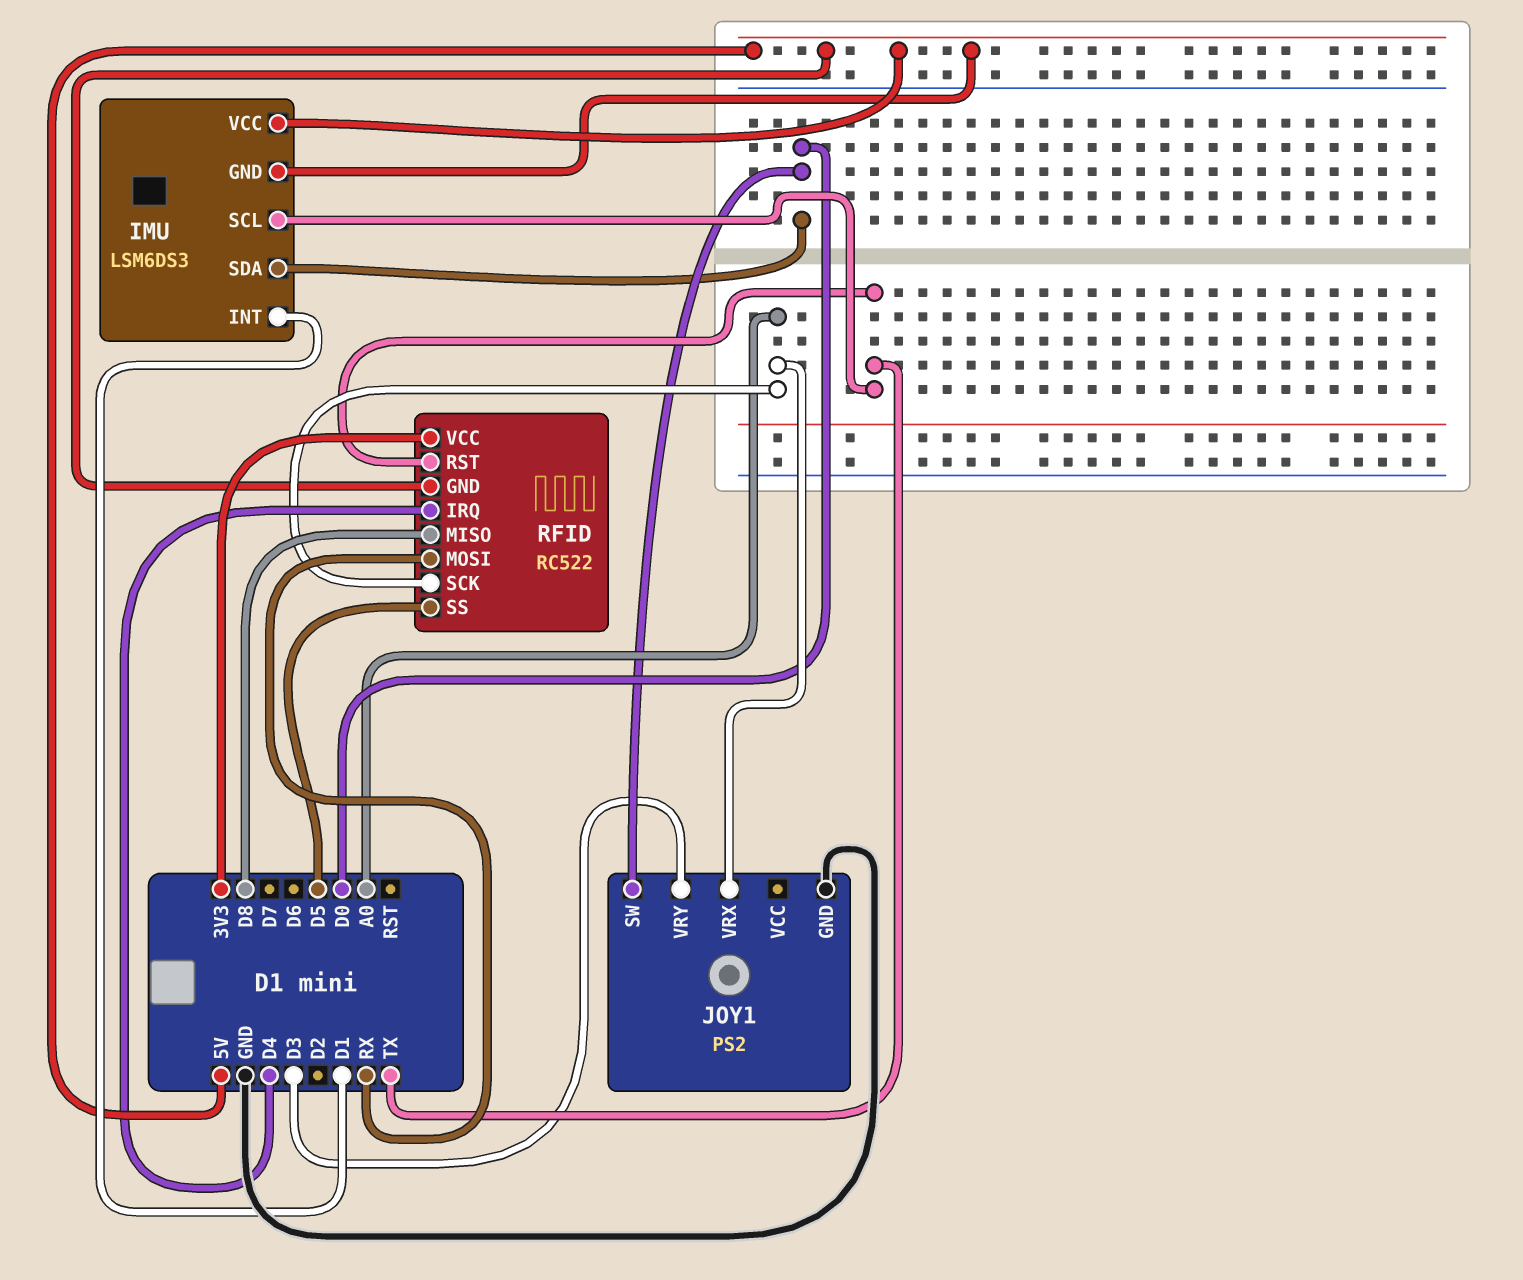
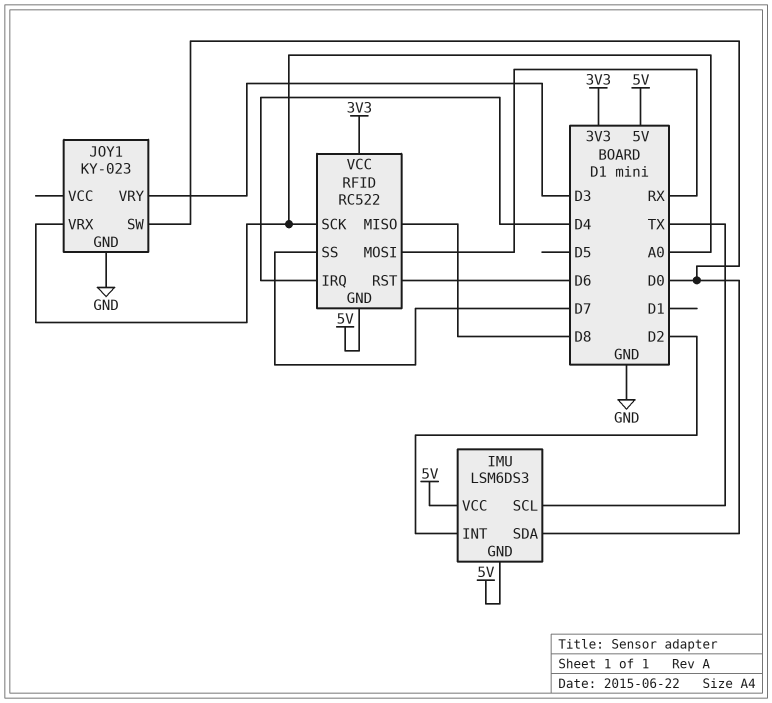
IMU pin INT: D1 -> D2
JOY1: PS2 -> KY-023
RFID pin RST: TX -> D6
RFID pin SS: D5 -> D7

